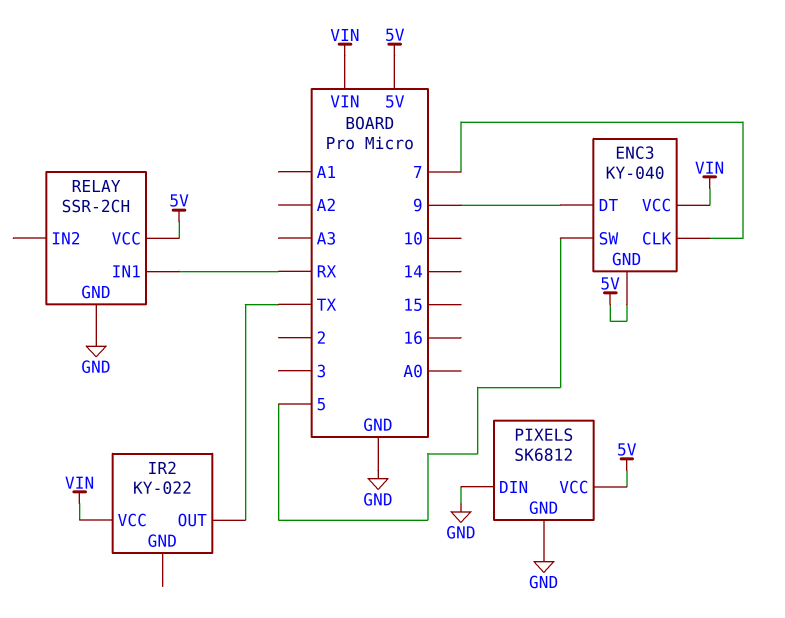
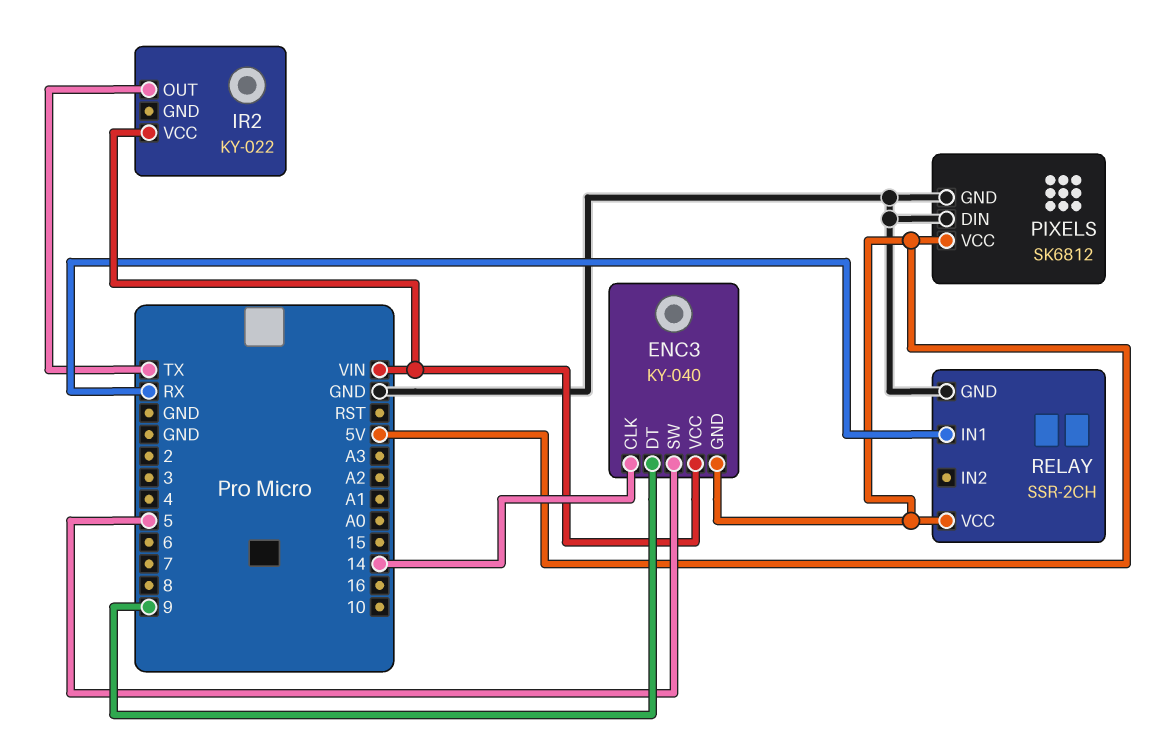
ENC3 pin CLK: 7 -> 14

